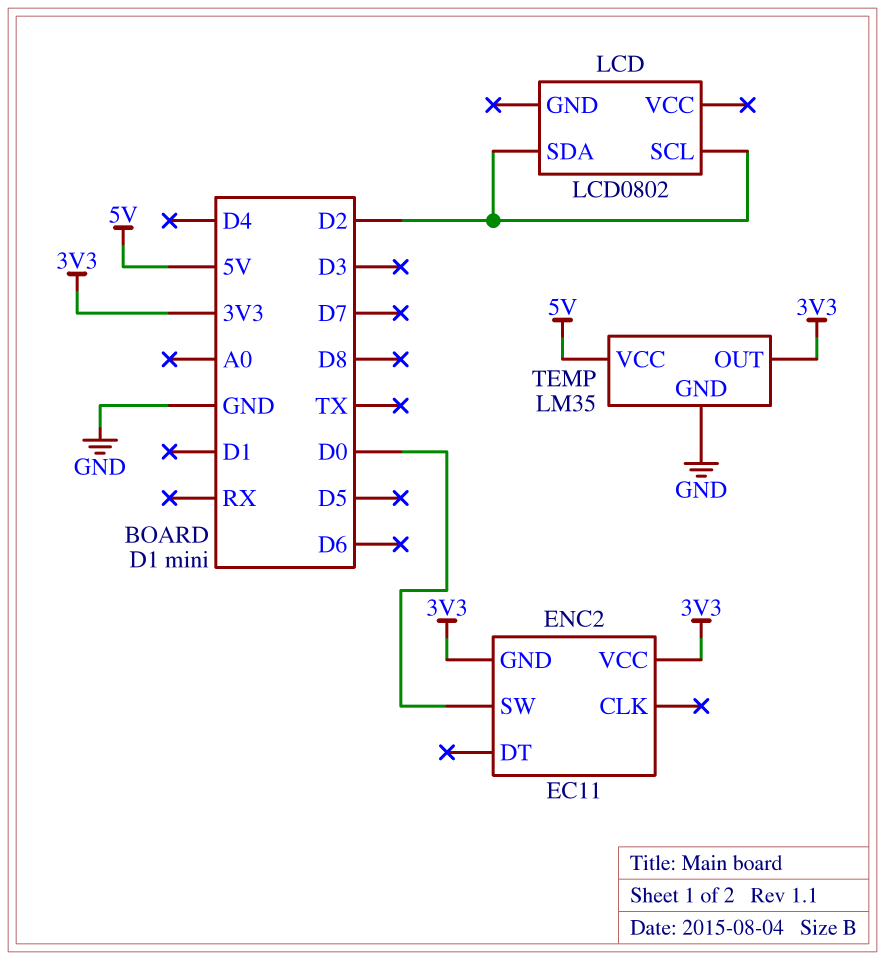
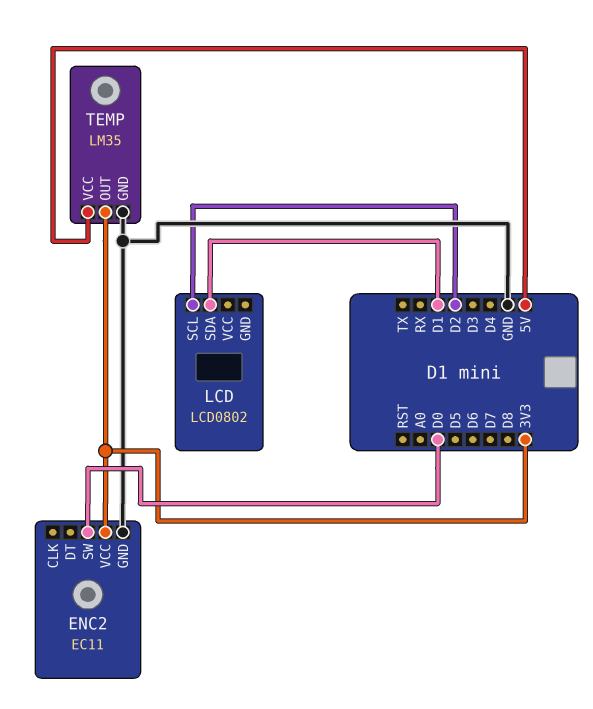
ENC2 pin GND: 3V3 -> GND
LCD pin SDA: D2 -> D1

